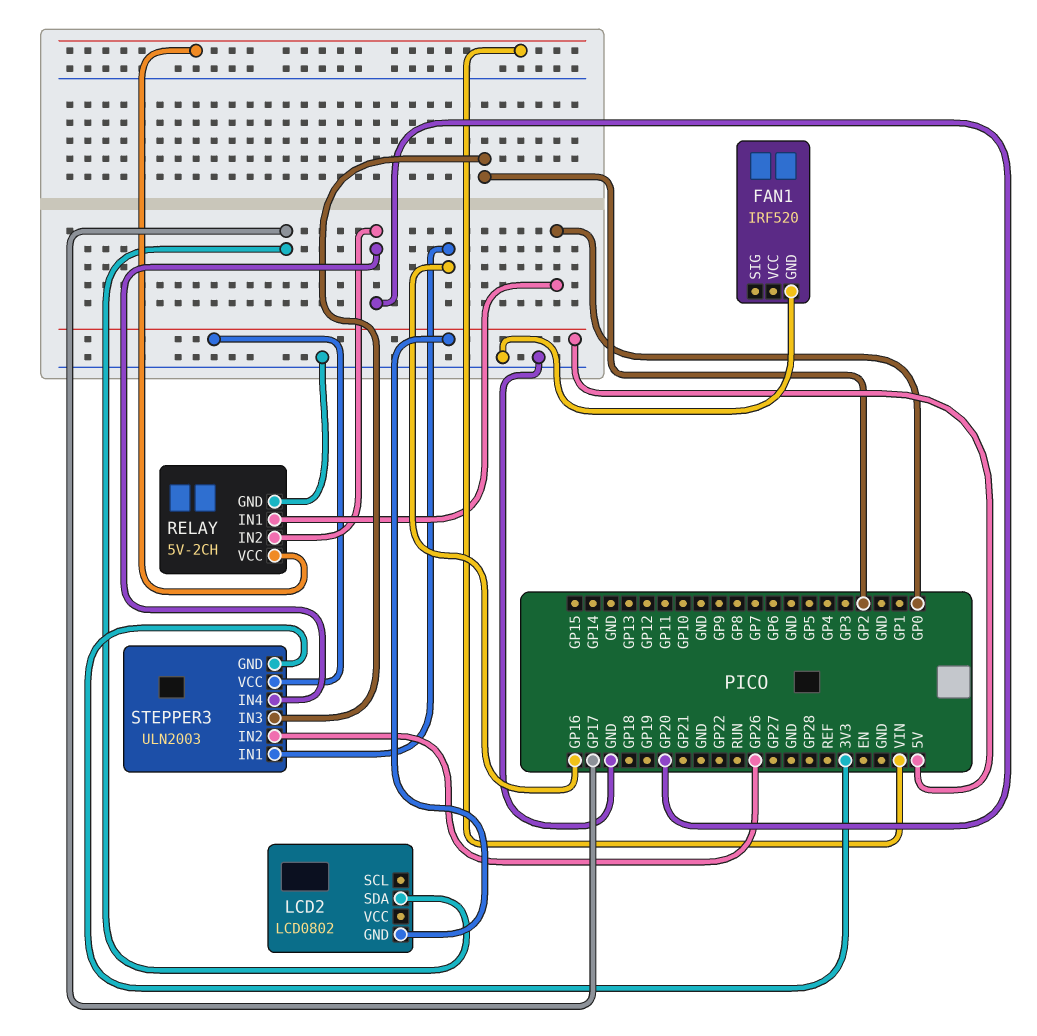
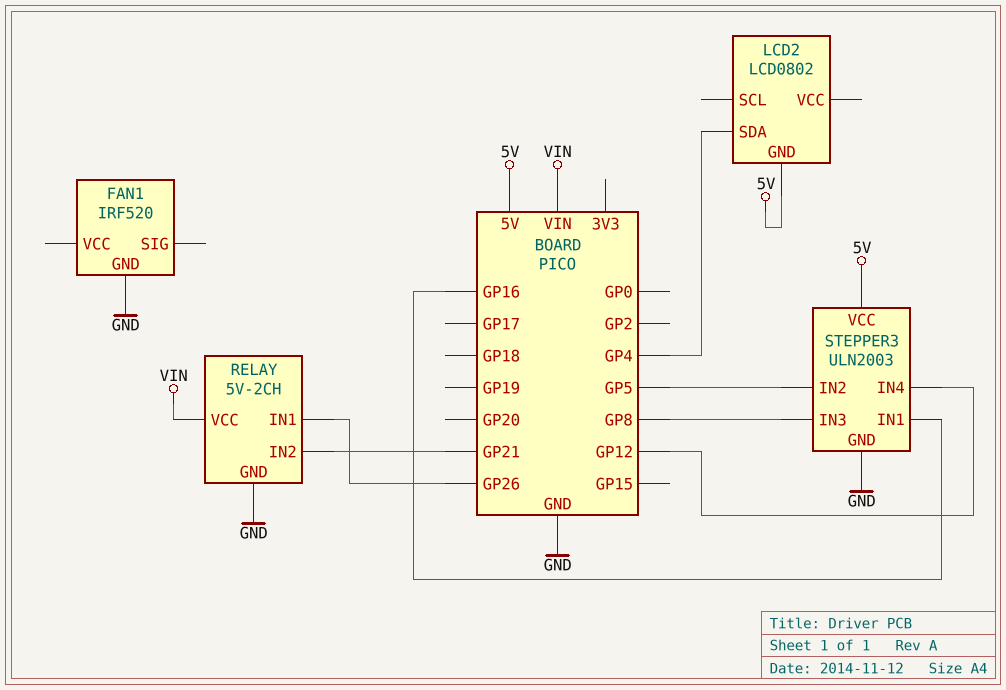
LCD2 pin SDA: GP17 -> GP4
RELAY pin IN1: GP0 -> GP26
RELAY pin IN2: GP20 -> GP21
STEPPER3 pin GND: 3V3 -> GND
STEPPER3 pin IN2: GP26 -> GP5
STEPPER3 pin IN3: GP2 -> GP8
STEPPER3 pin IN4: GP20 -> GP12

